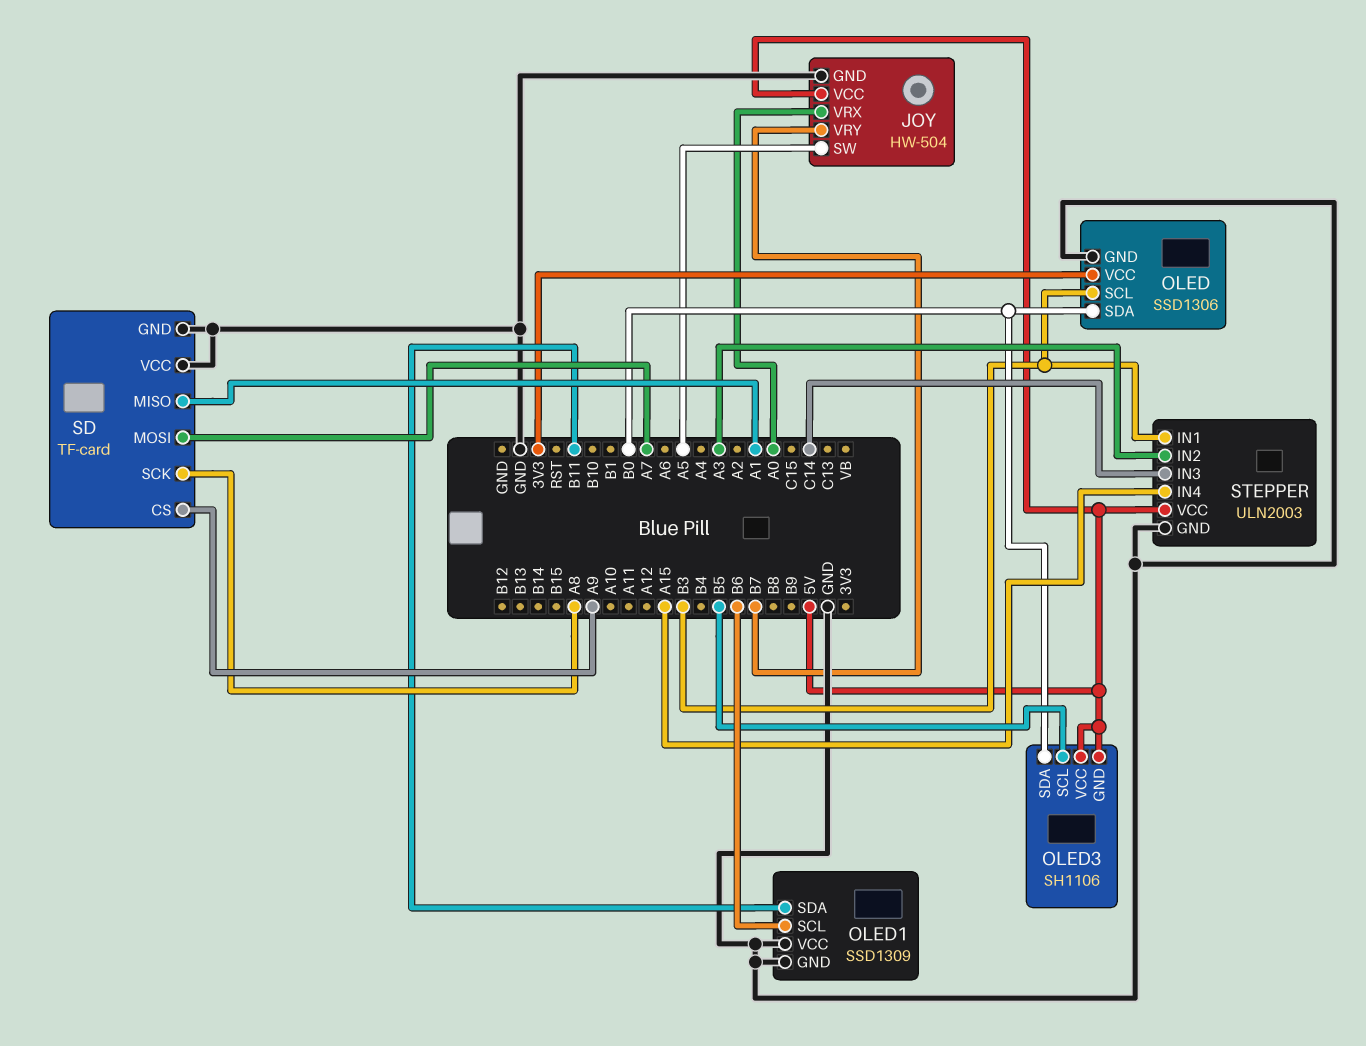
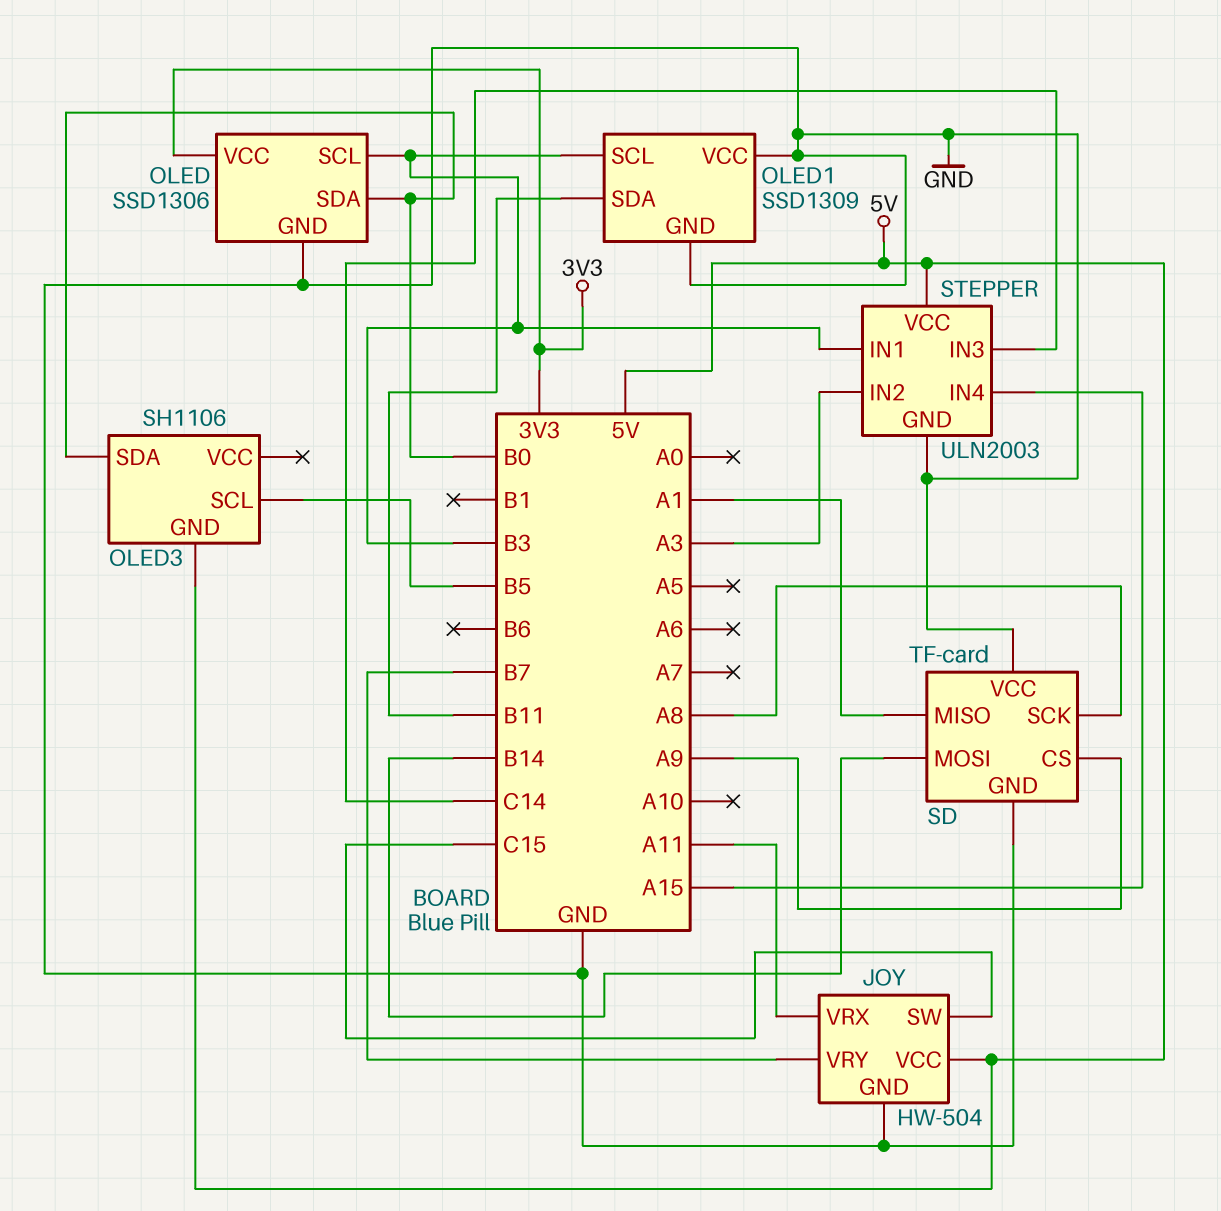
JOY pin SW: A5 -> C15
JOY pin VRX: A0 -> A11
OLED1 pin SCL: B6 -> B3
OLED3 pin VCC: 5V -> none
SD pin MOSI: A7 -> B14

